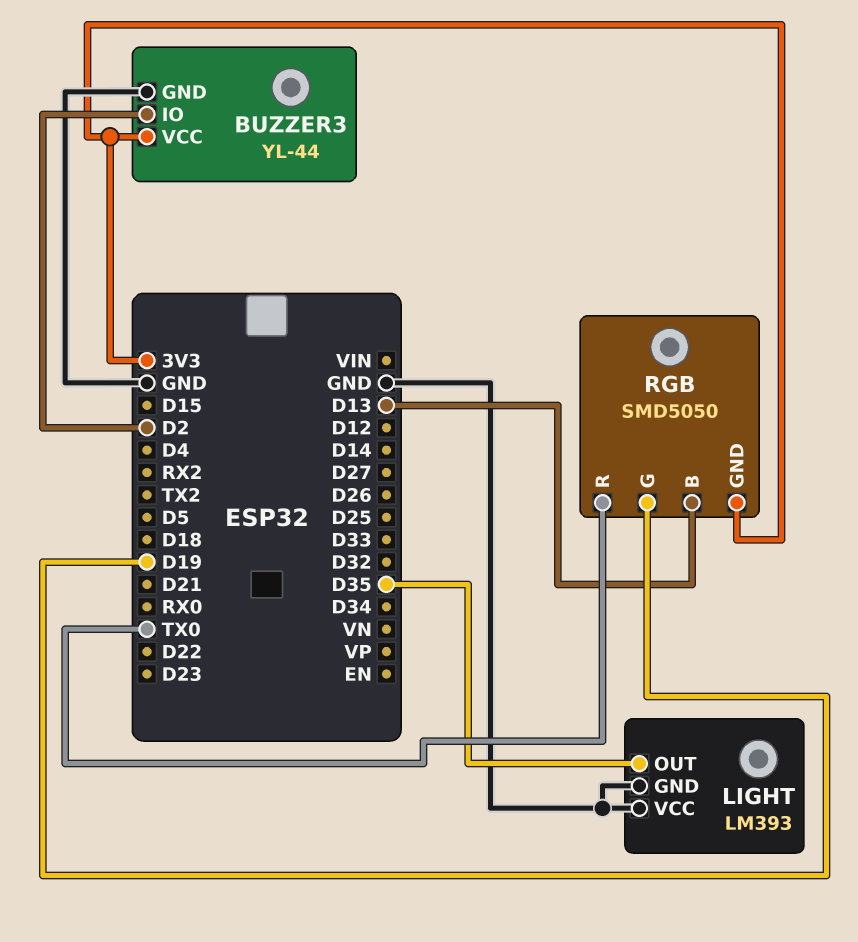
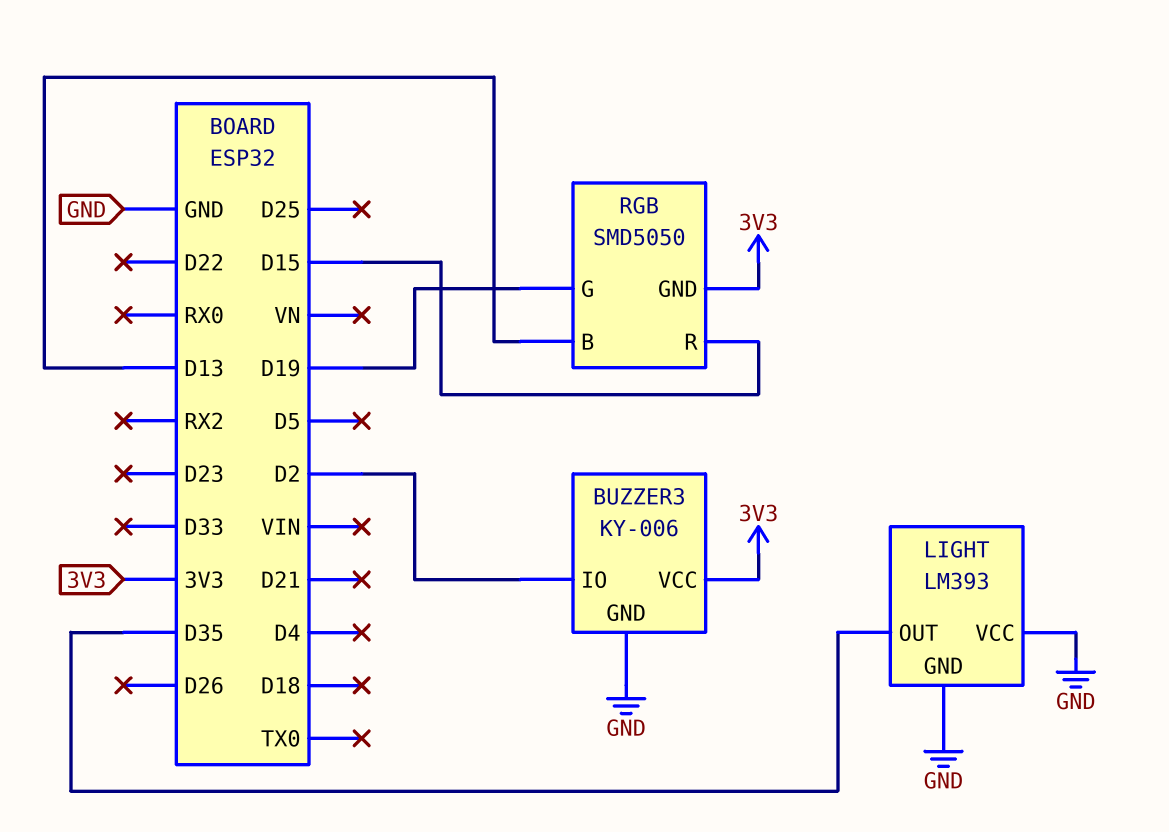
BUZZER3: YL-44 -> KY-006
RGB pin R: TX0 -> D15

